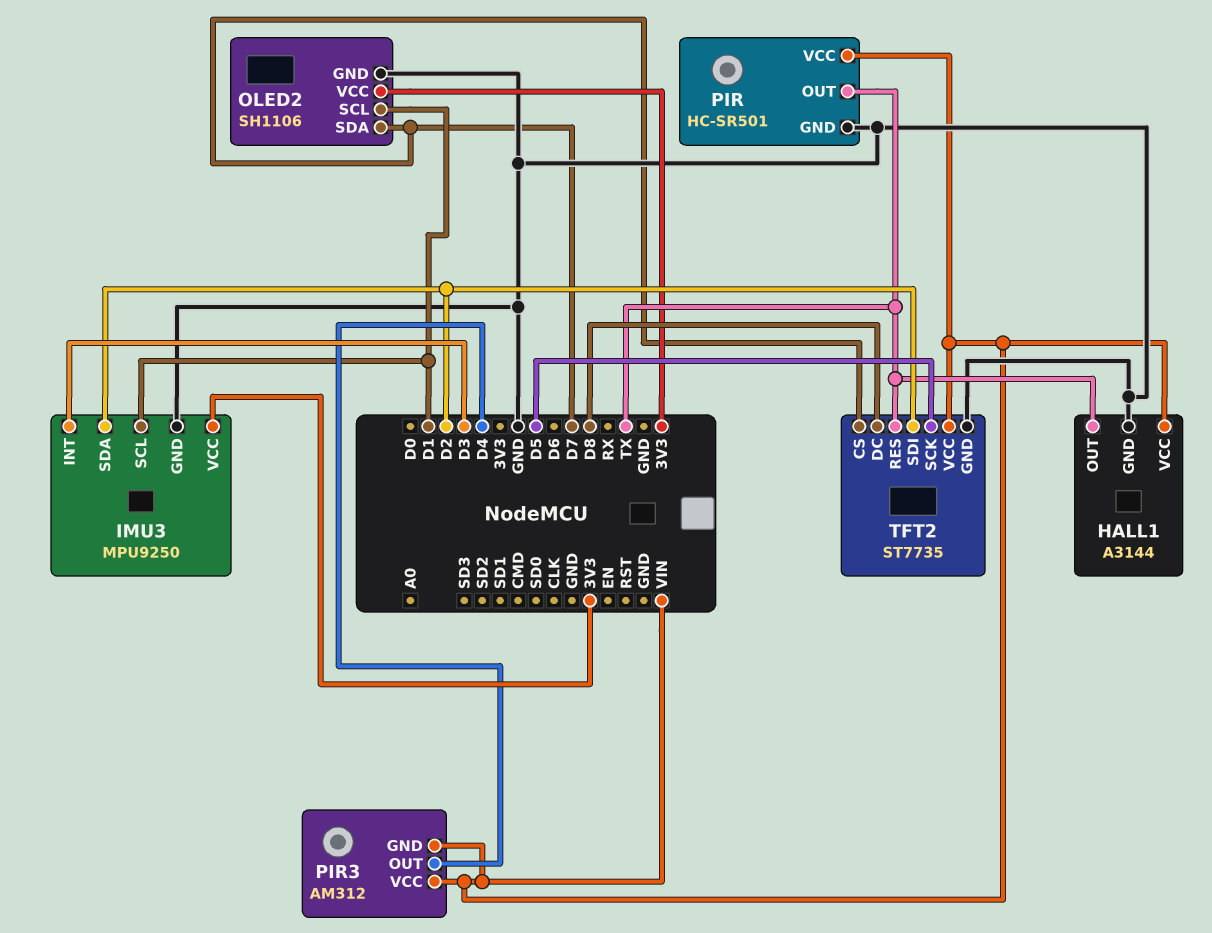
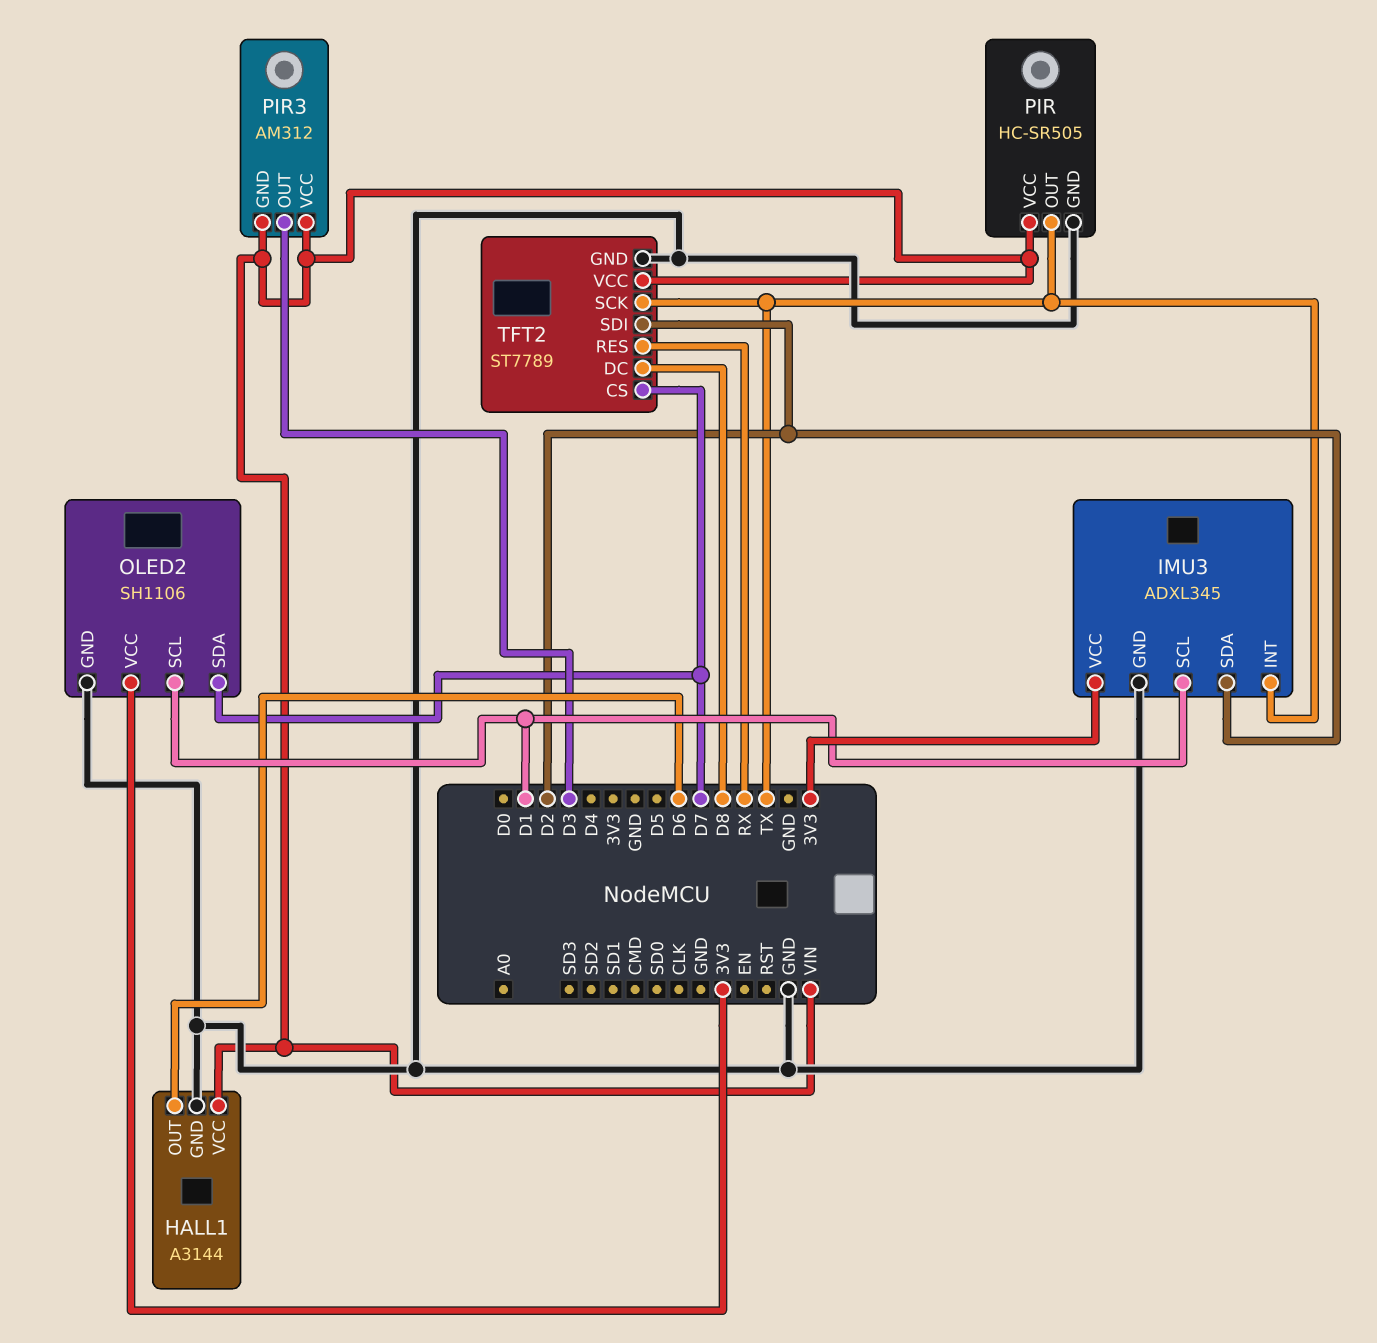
HALL1 pin OUT: TX -> D6
IMU3: MPU9250 -> ADXL345
IMU3 pin INT: D3 -> TX
PIR: HC-SR501 -> HC-SR505
PIR3 pin OUT: D4 -> D3
TFT2: ST7735 -> ST7789
TFT2 pin RES: TX -> RX
TFT2 pin SCK: D5 -> TX

